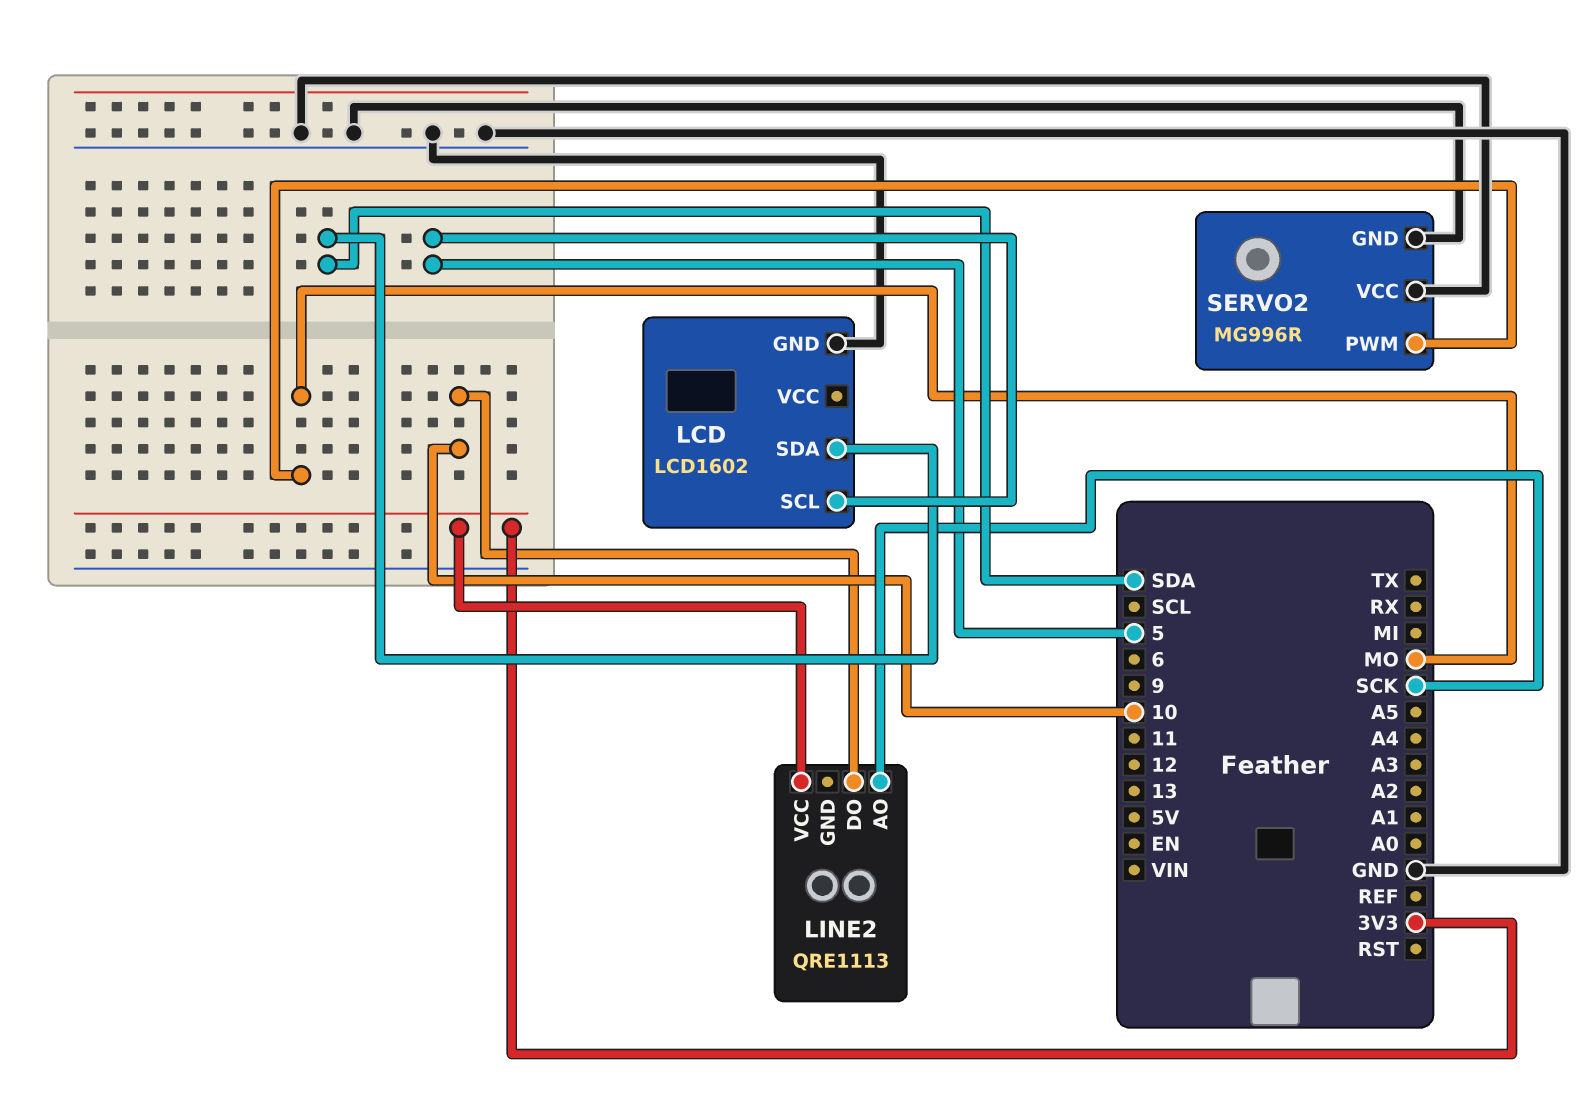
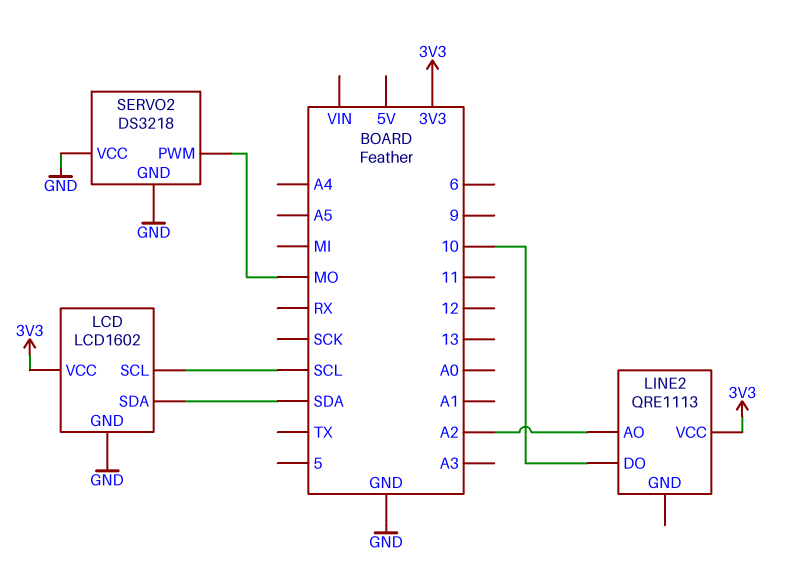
LCD pin SCL: 5 -> SCL
LCD pin VCC: none -> 3V3
LINE2 pin AO: SCK -> A2
SERVO2: MG996R -> DS3218

